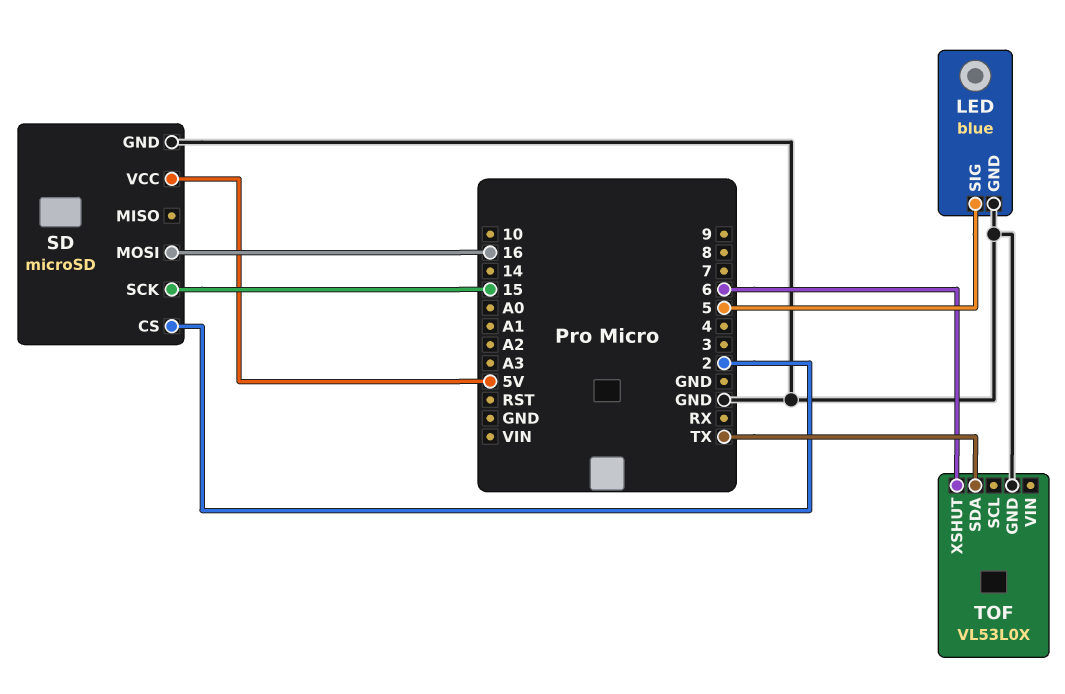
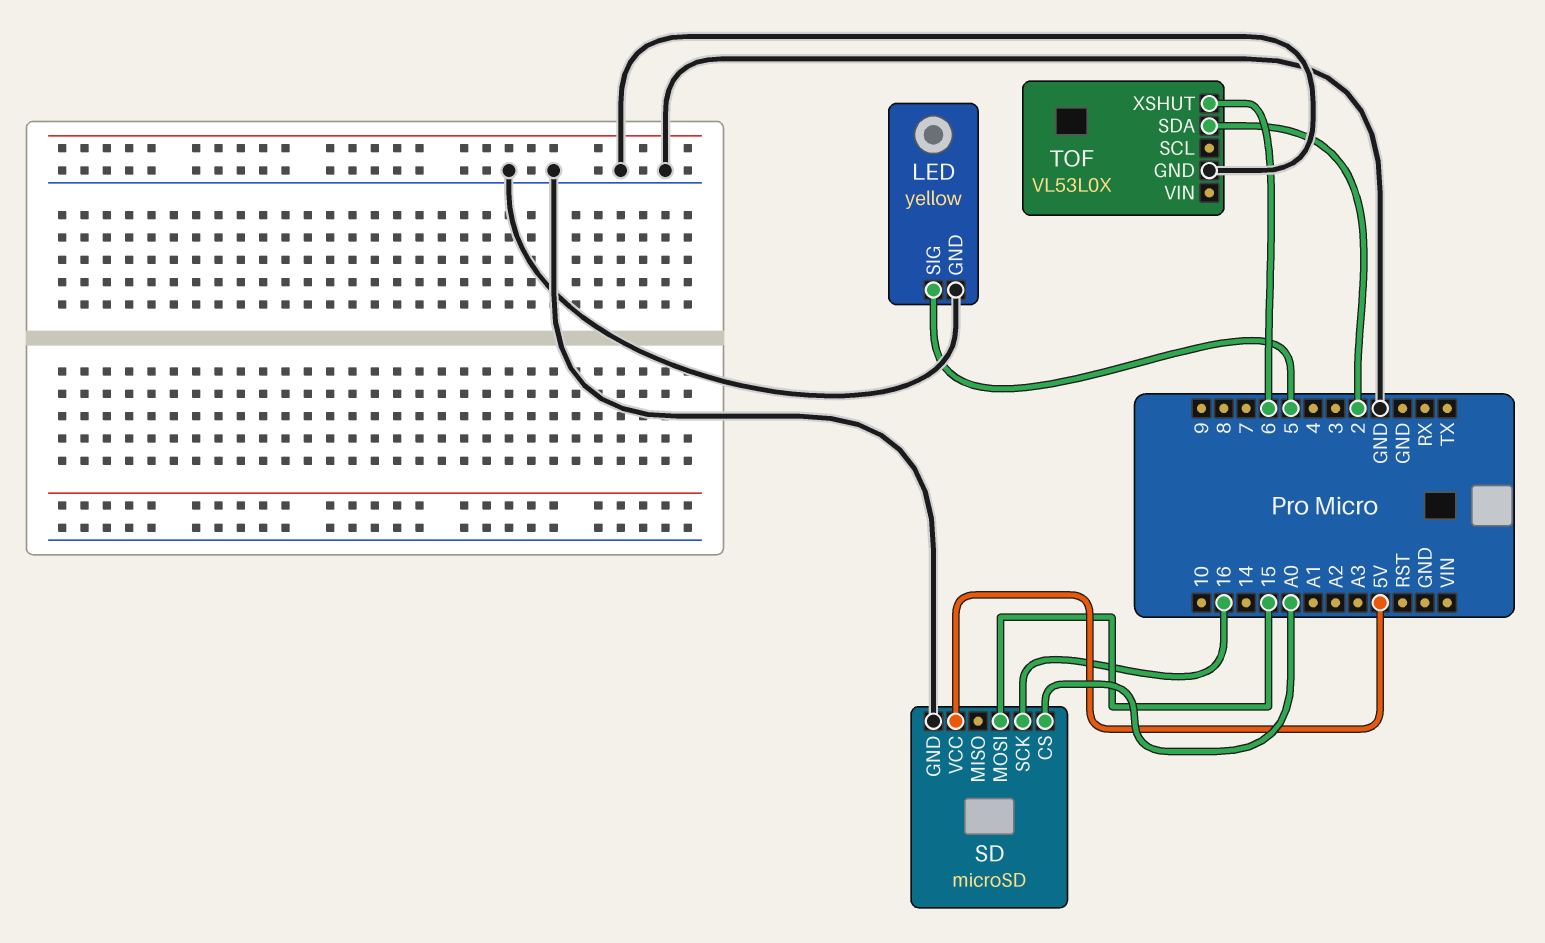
LED: blue -> yellow
SD pin CS: 2 -> A0
SD pin MOSI: 16 -> 15
SD pin SCK: 15 -> 16
TOF pin SDA: TX -> 2

